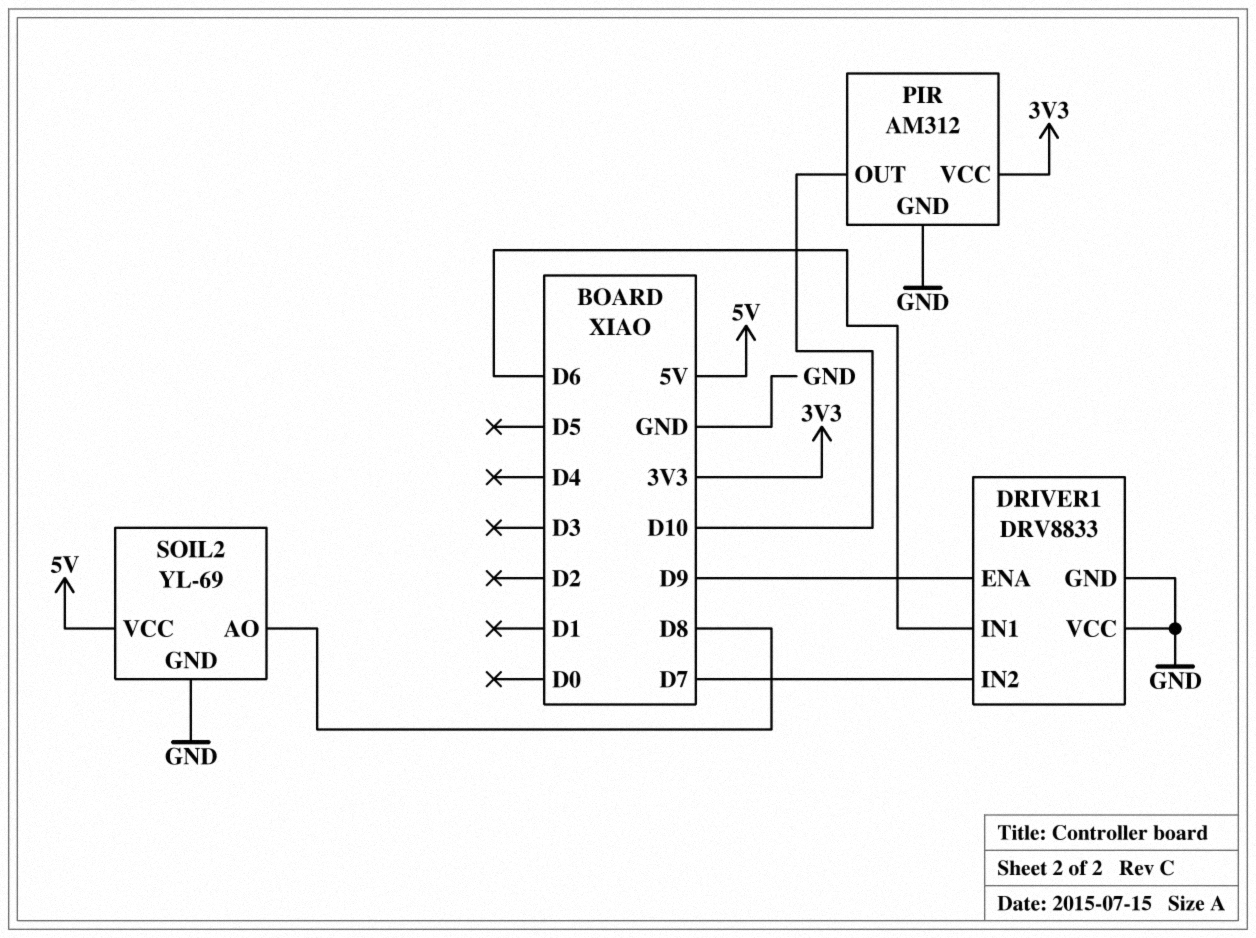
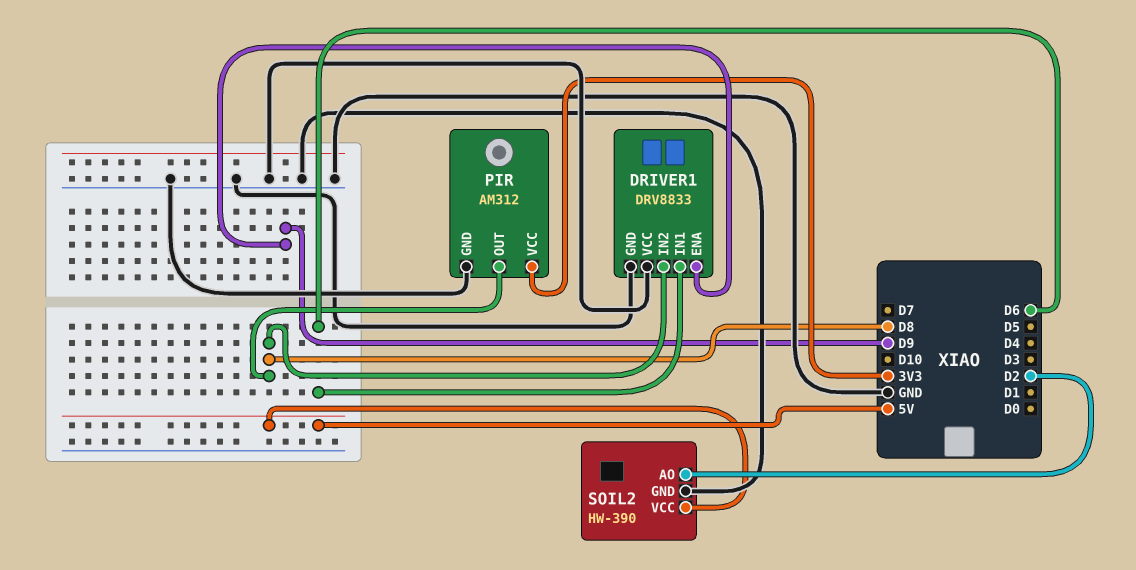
DRIVER1 pin IN2: D7 -> D8
PIR pin OUT: D10 -> D8
SOIL2: YL-69 -> HW-390
SOIL2 pin AO: D8 -> D2

